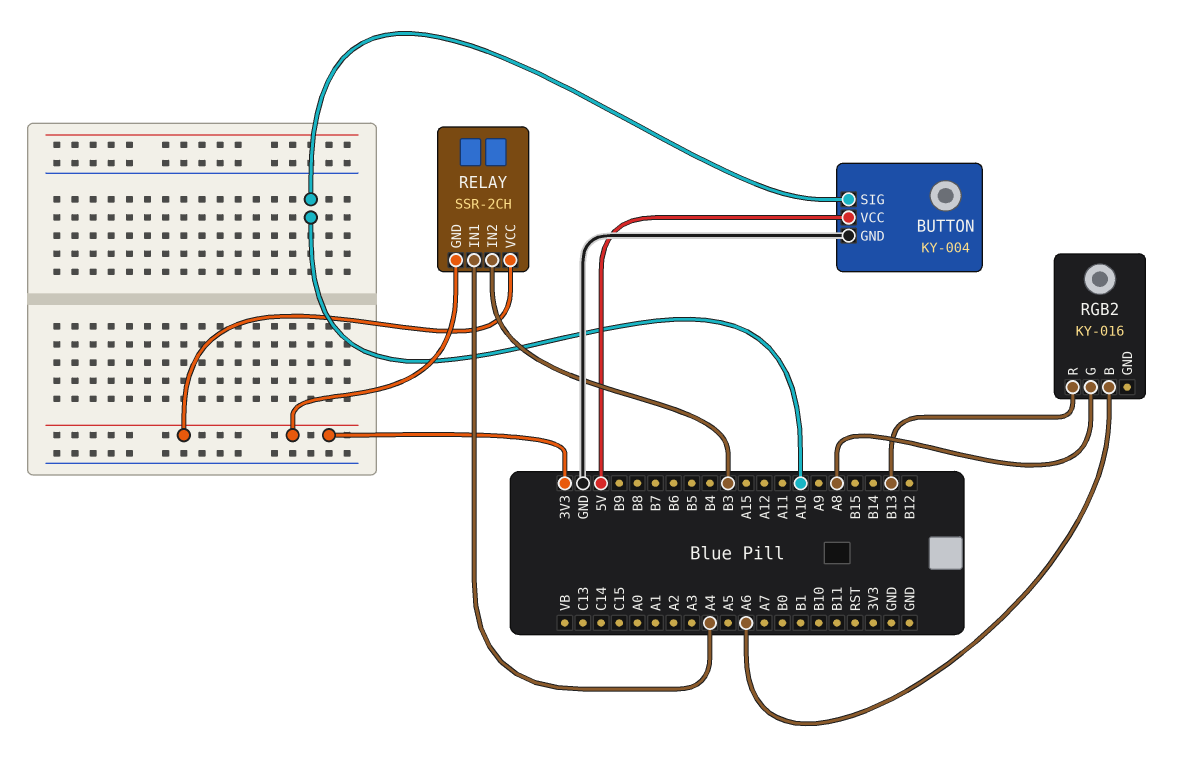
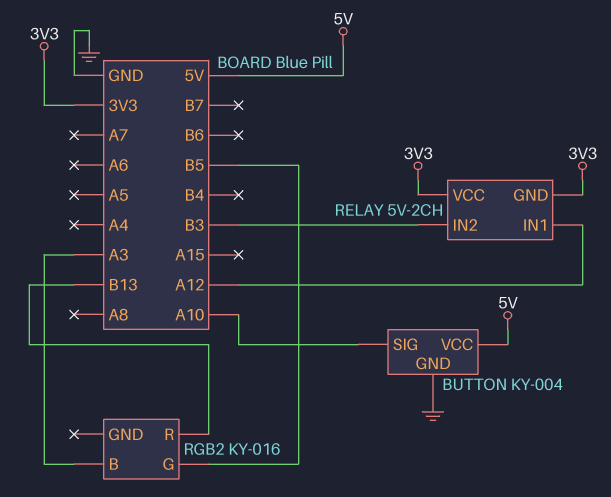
RELAY: SSR-2CH -> 5V-2CH
RELAY pin IN1: A4 -> A12
RGB2 pin B: A6 -> A3
RGB2 pin G: A8 -> B5

